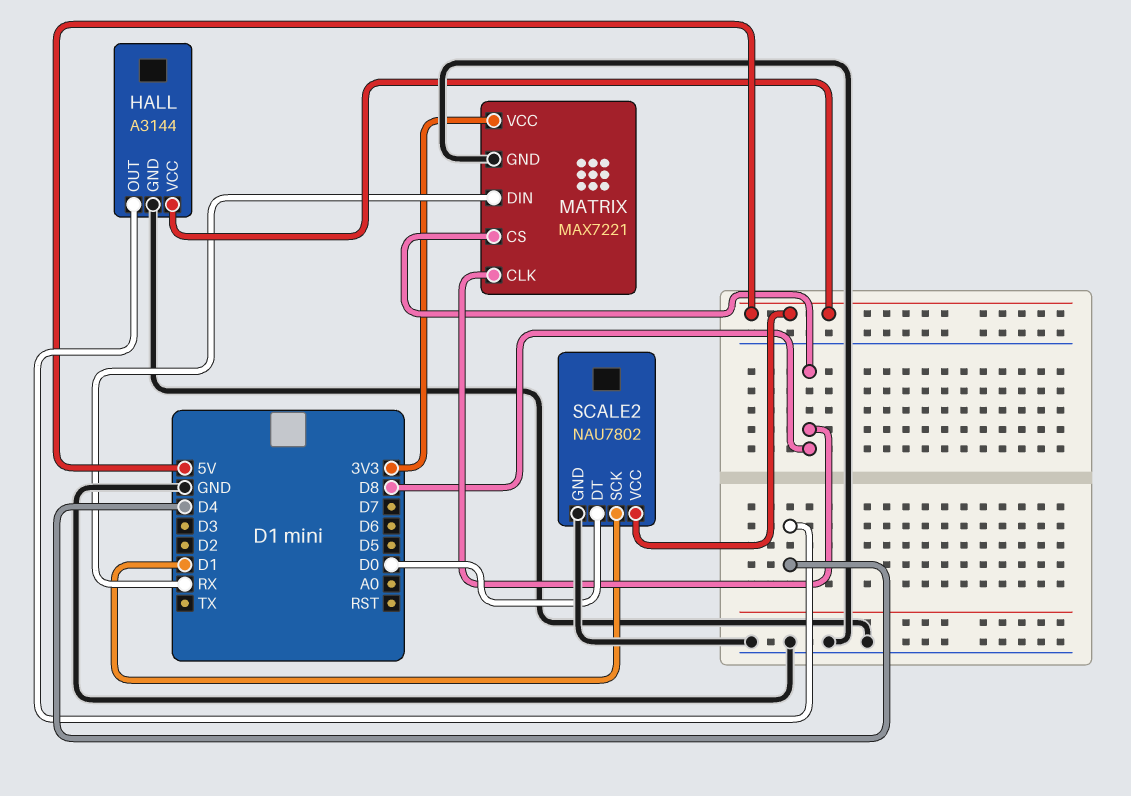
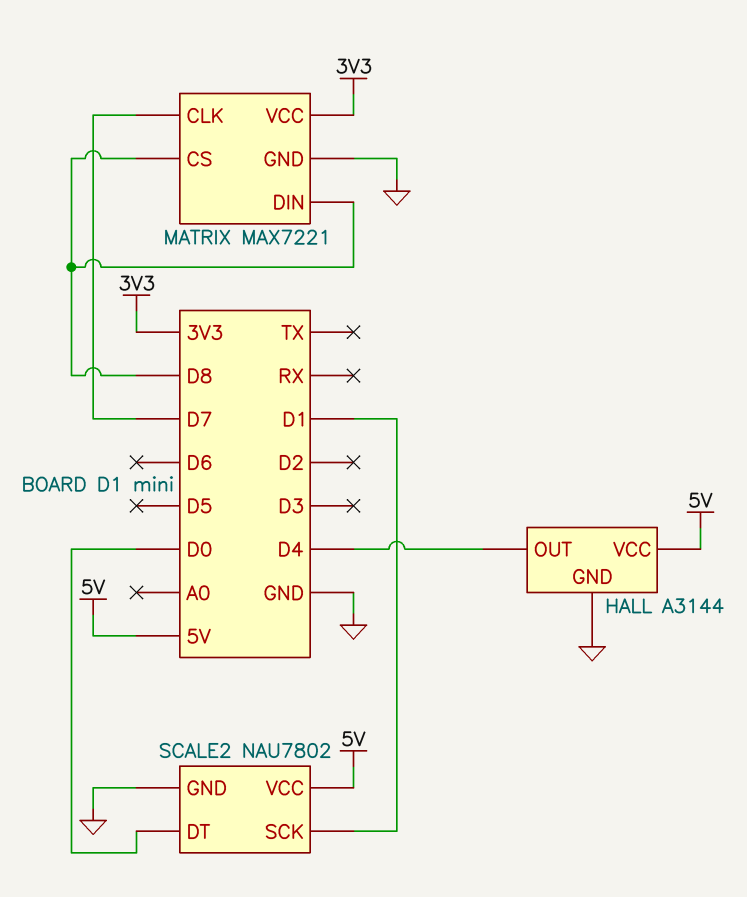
MATRIX pin CLK: D8 -> D7
MATRIX pin DIN: RX -> D8

